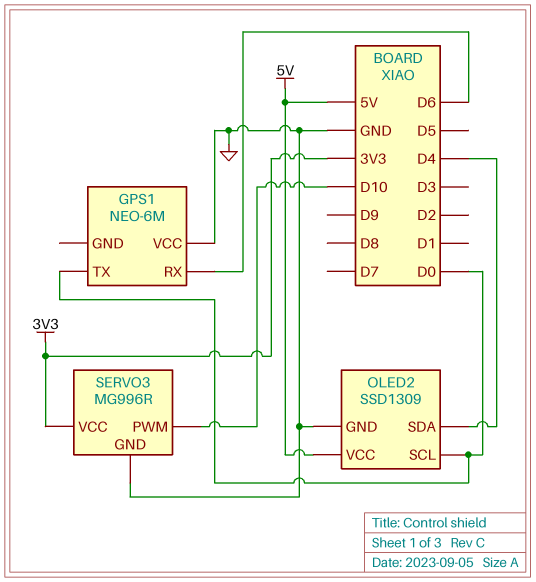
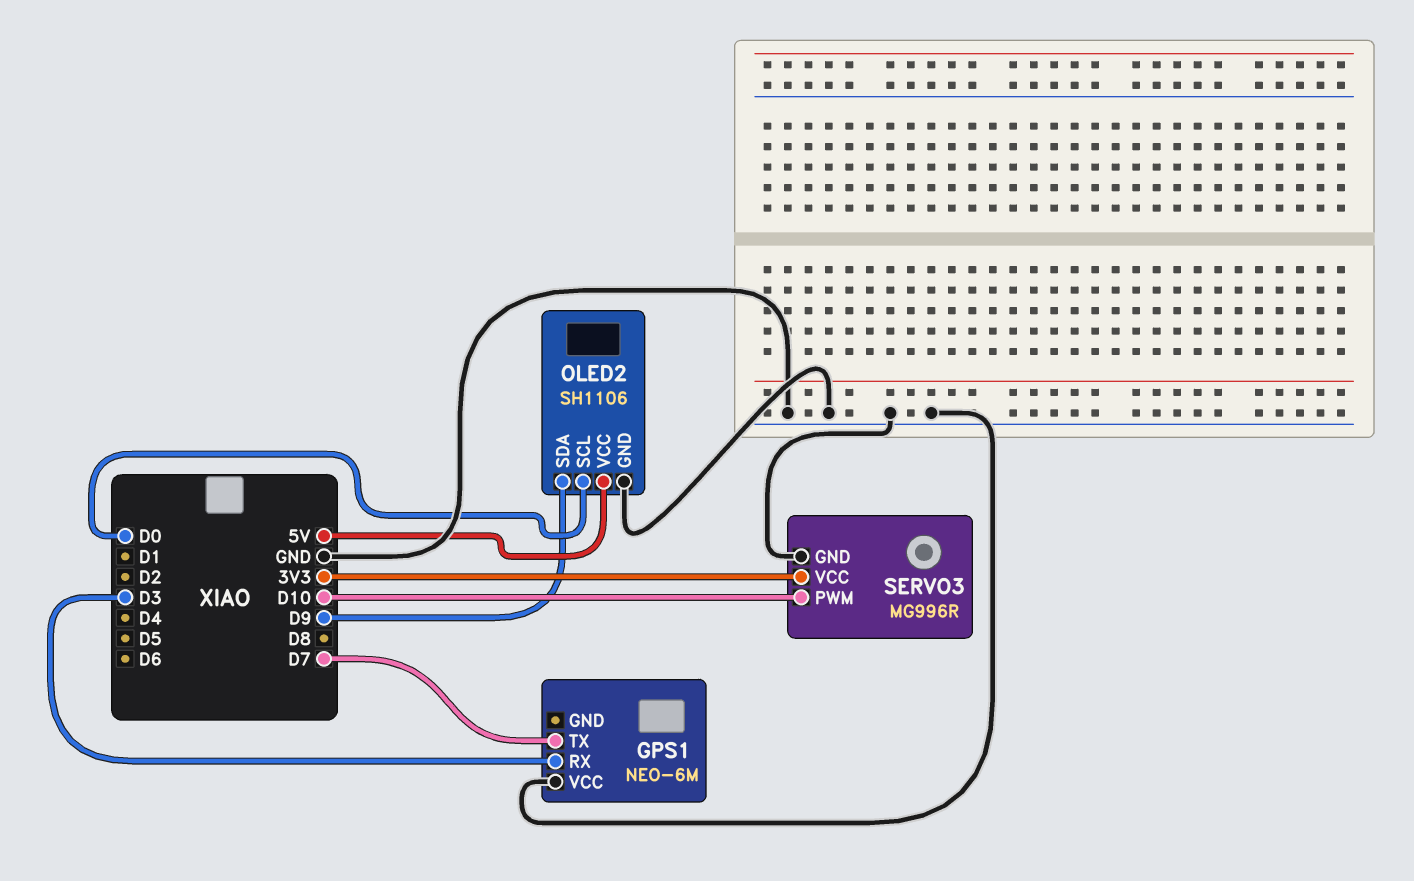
GPS1 pin RX: D6 -> D3
GPS1 pin TX: D0 -> D7
OLED2: SSD1309 -> SH1106
OLED2 pin SDA: D4 -> D9

